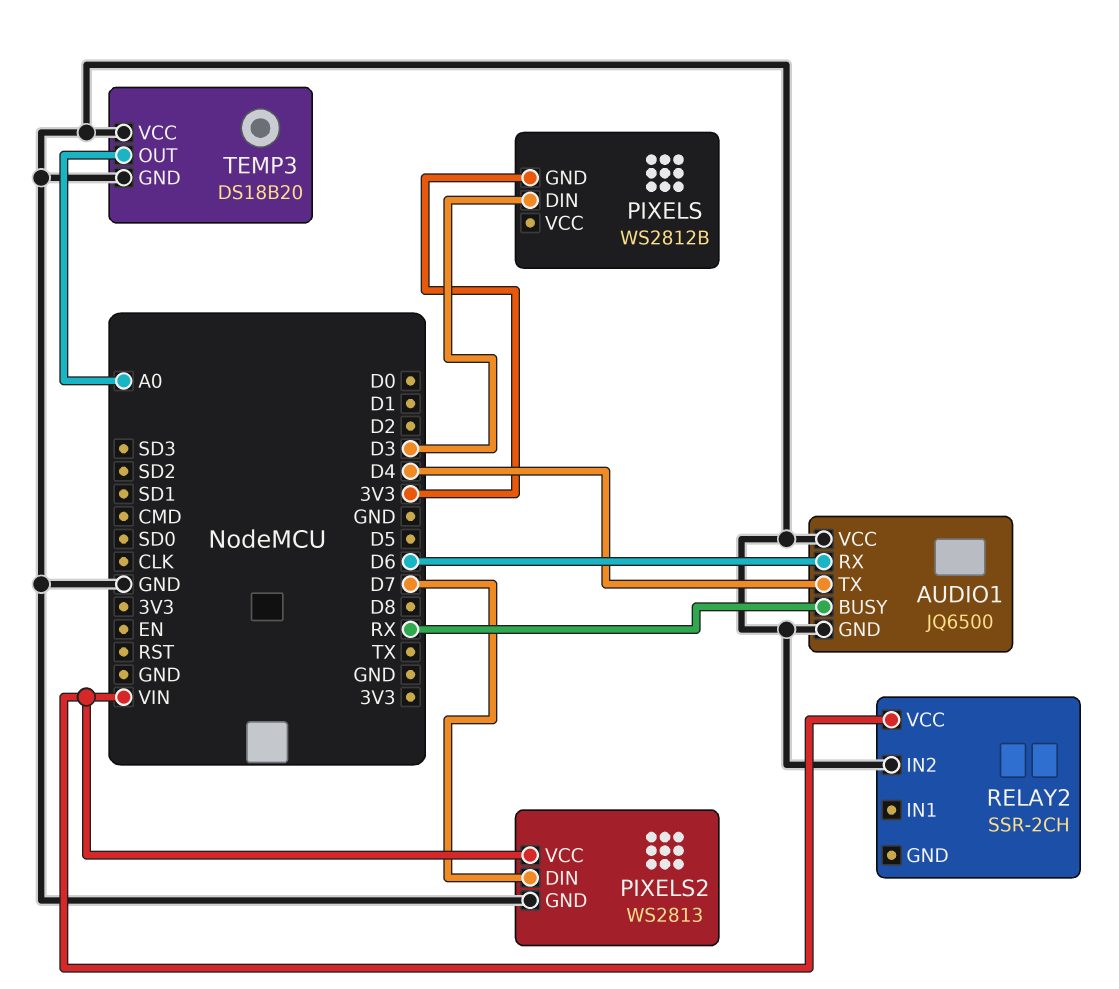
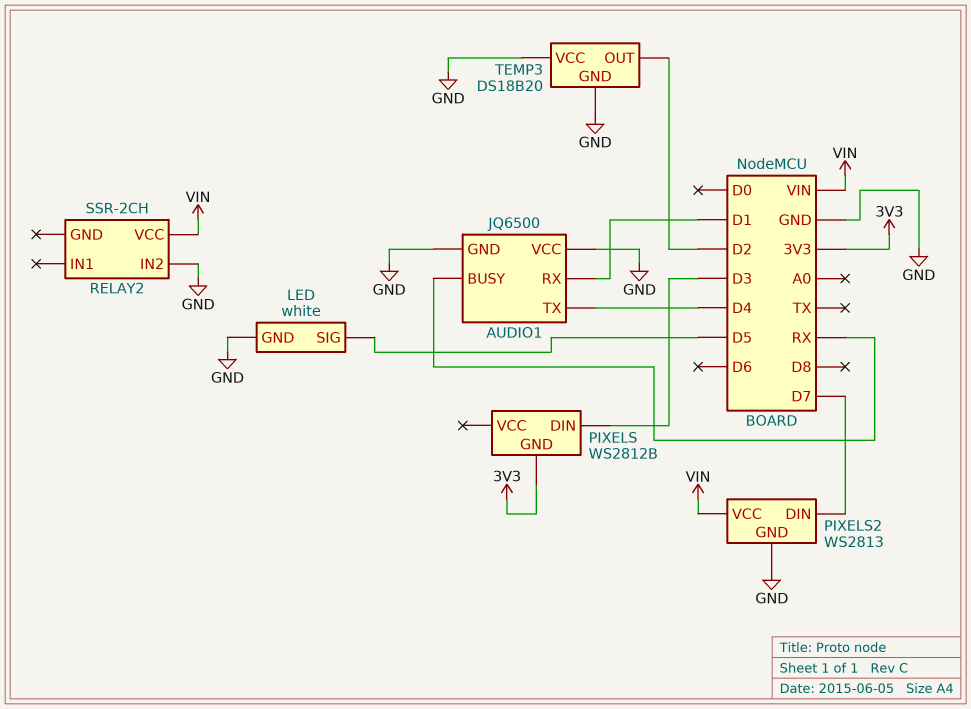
AUDIO1 pin RX: D6 -> D1
LED: none -> white
LED pin GND: none -> GND
LED pin SIG: none -> D5
TEMP3 pin OUT: A0 -> D2

